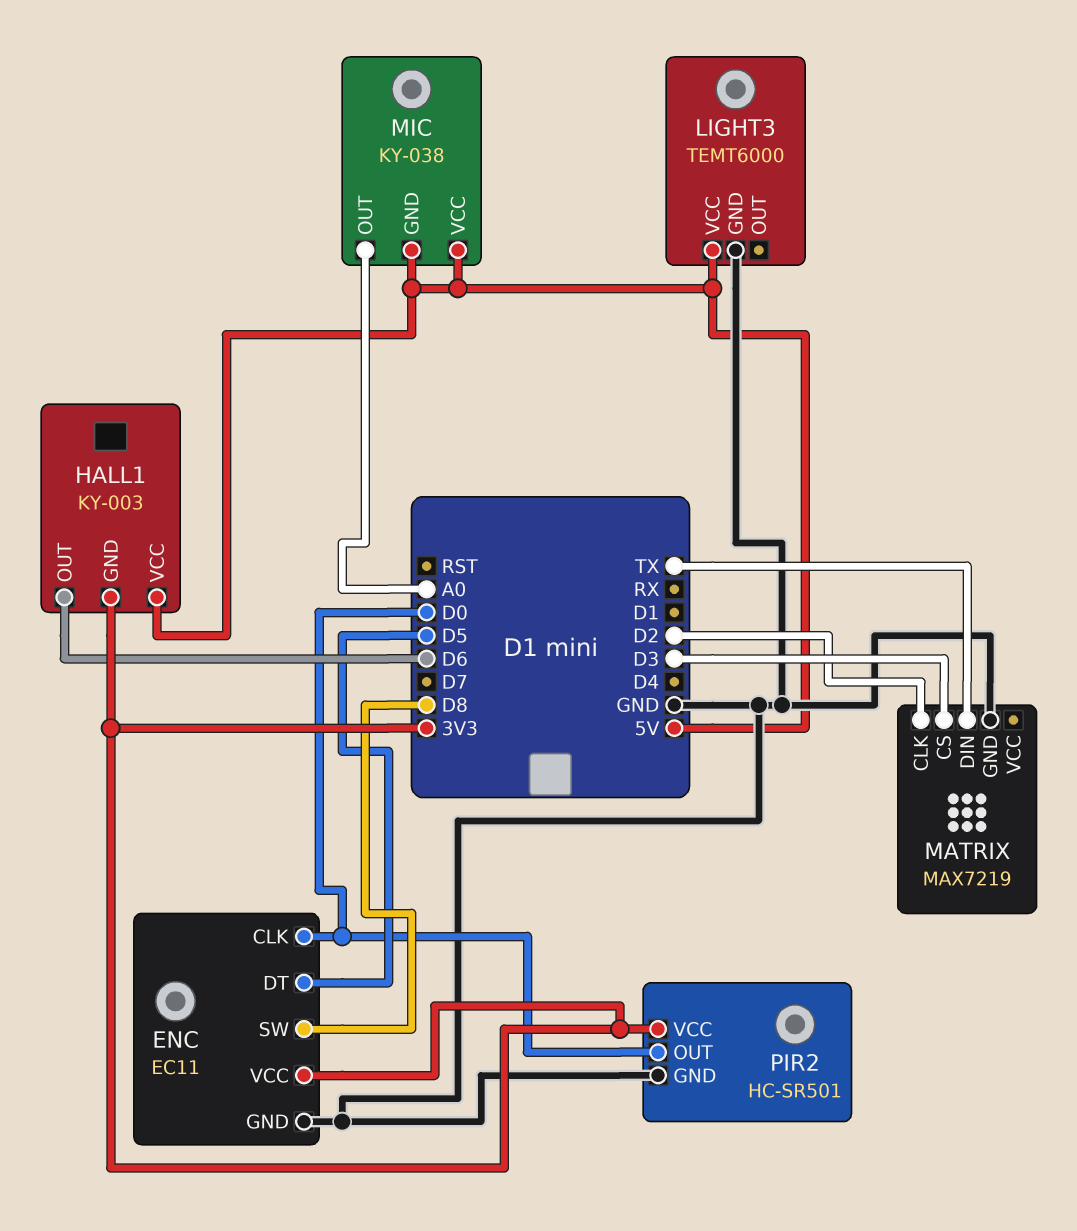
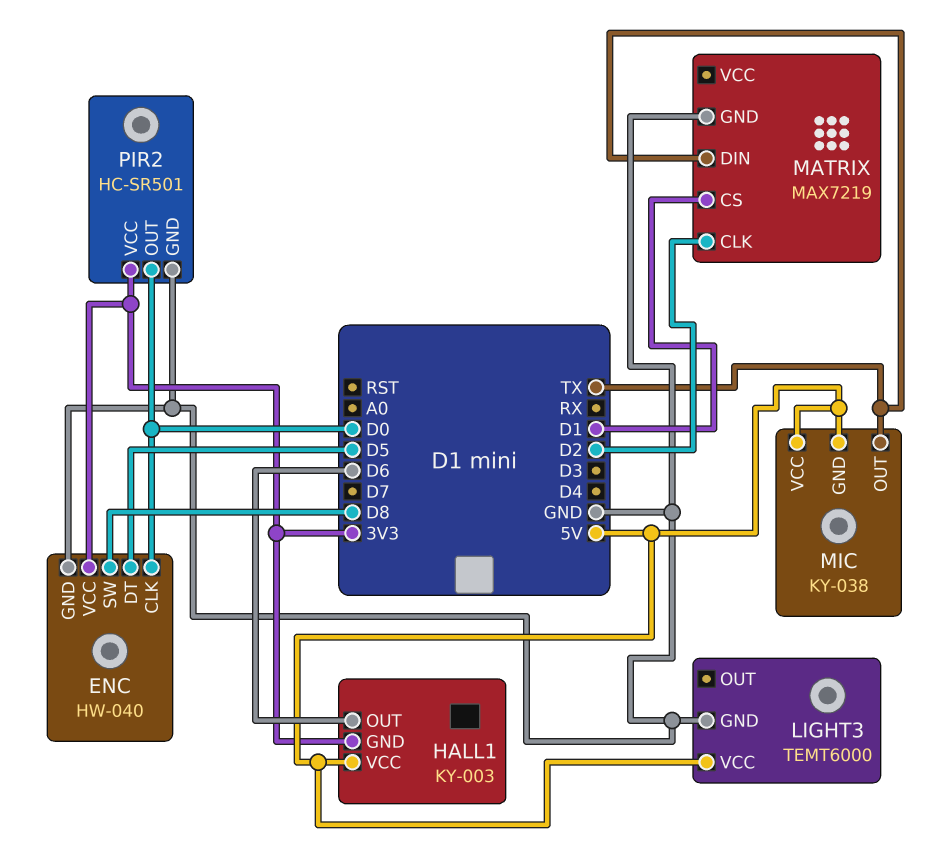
ENC: EC11 -> HW-040
MATRIX pin CS: D3 -> D1
MIC pin OUT: A0 -> TX

